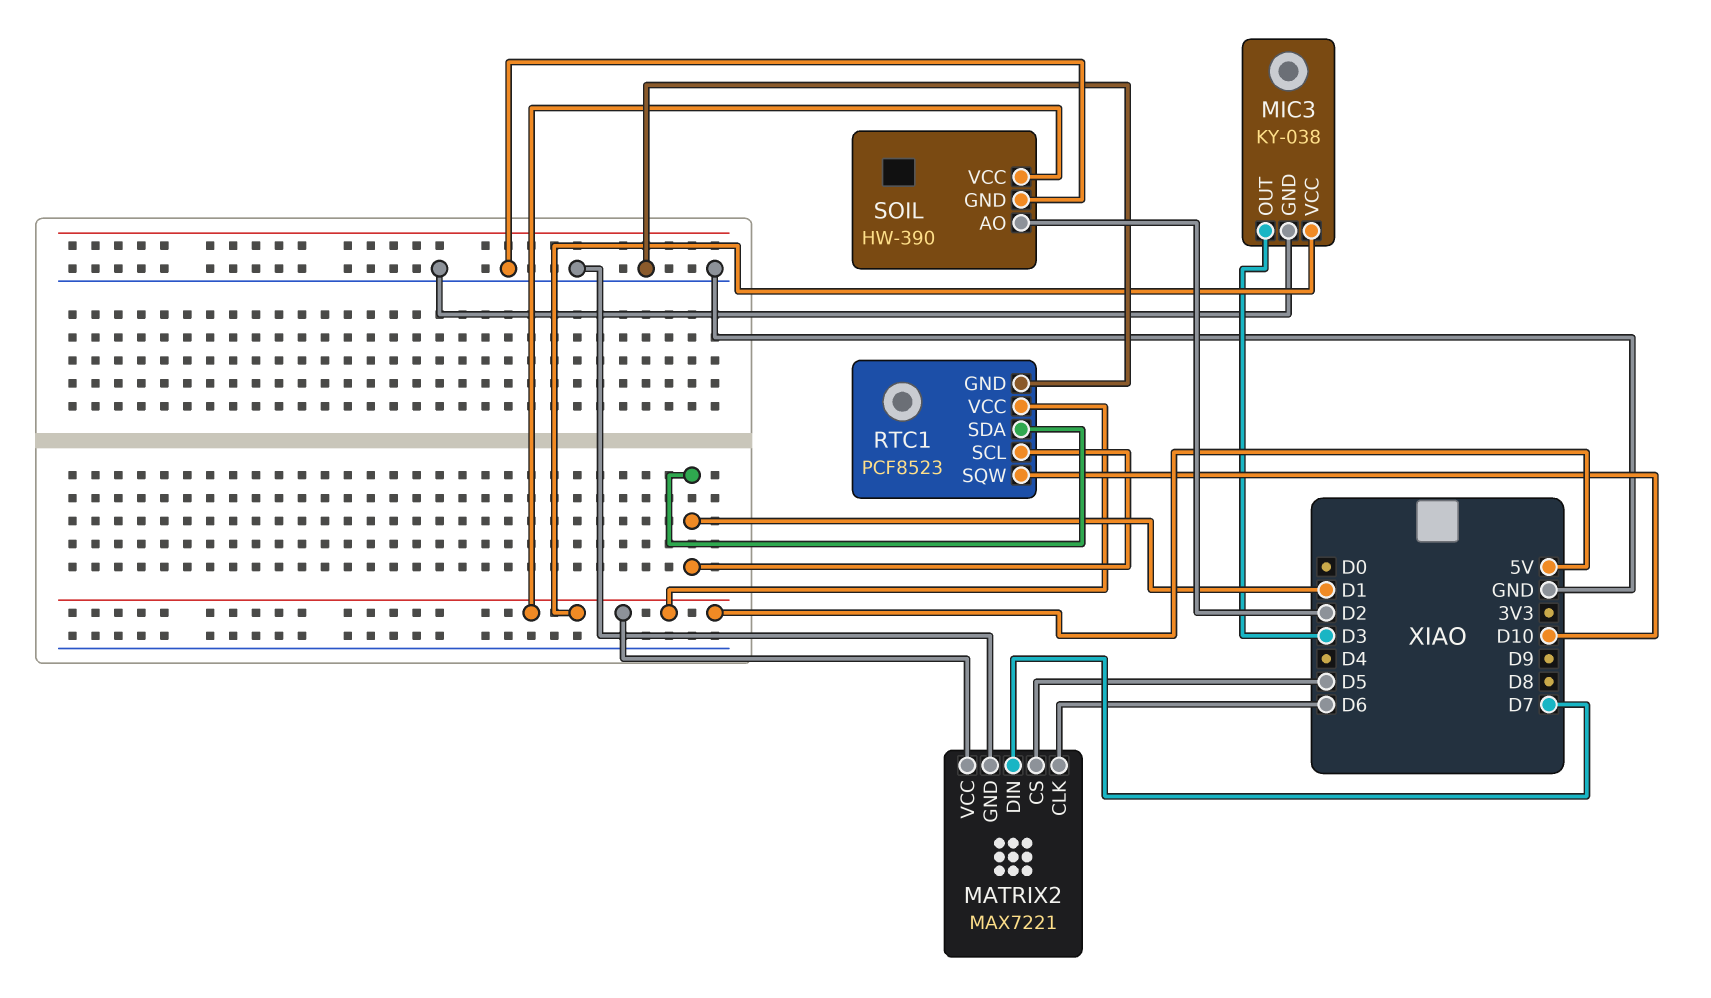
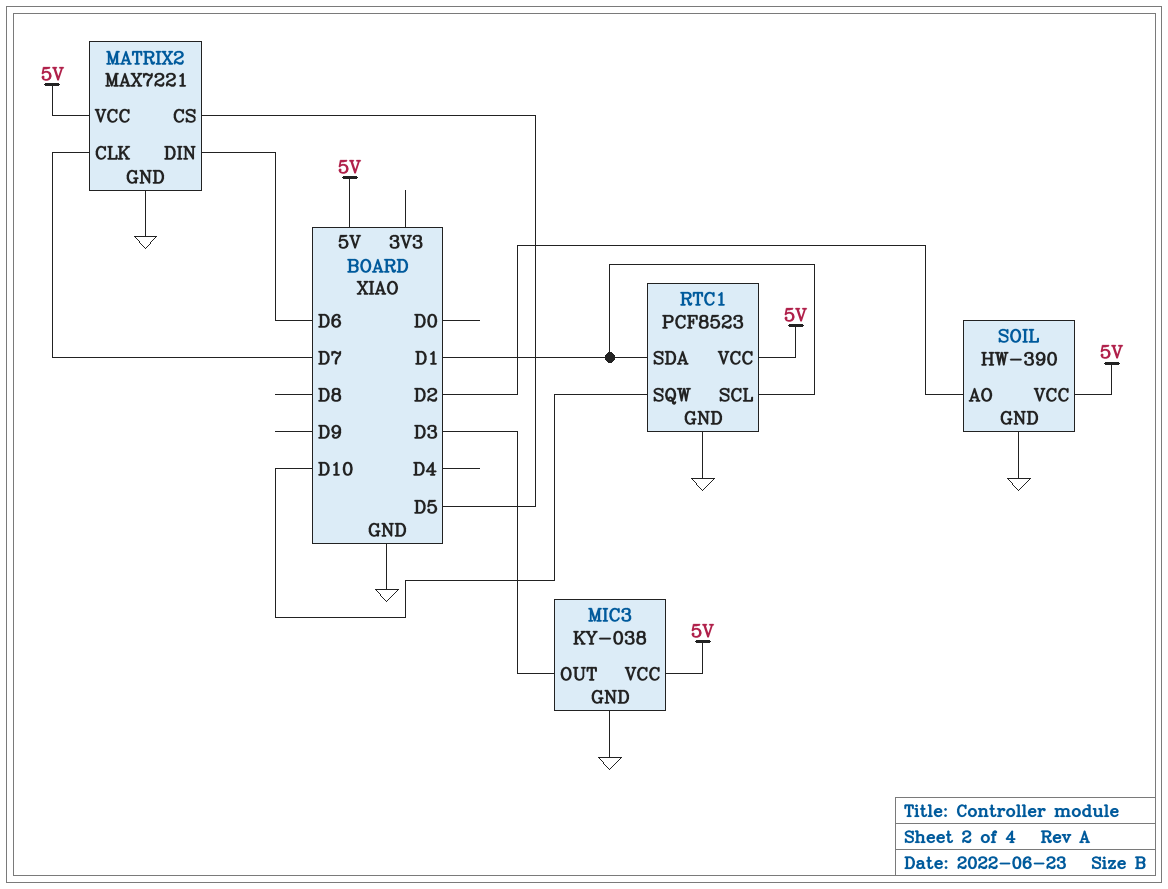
MATRIX2 pin CLK: D6 -> D7
MATRIX2 pin DIN: D7 -> D6

